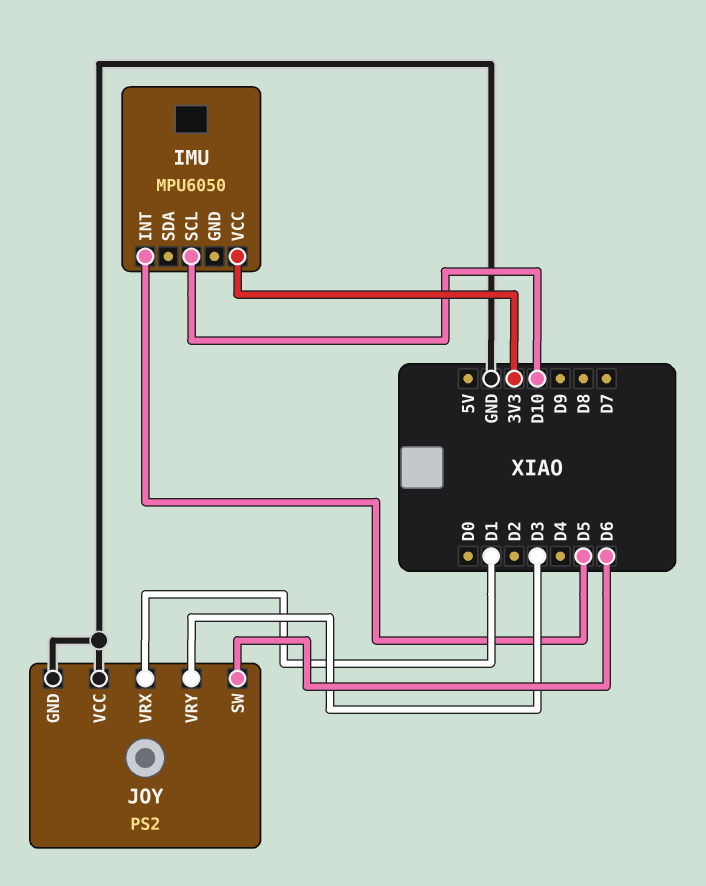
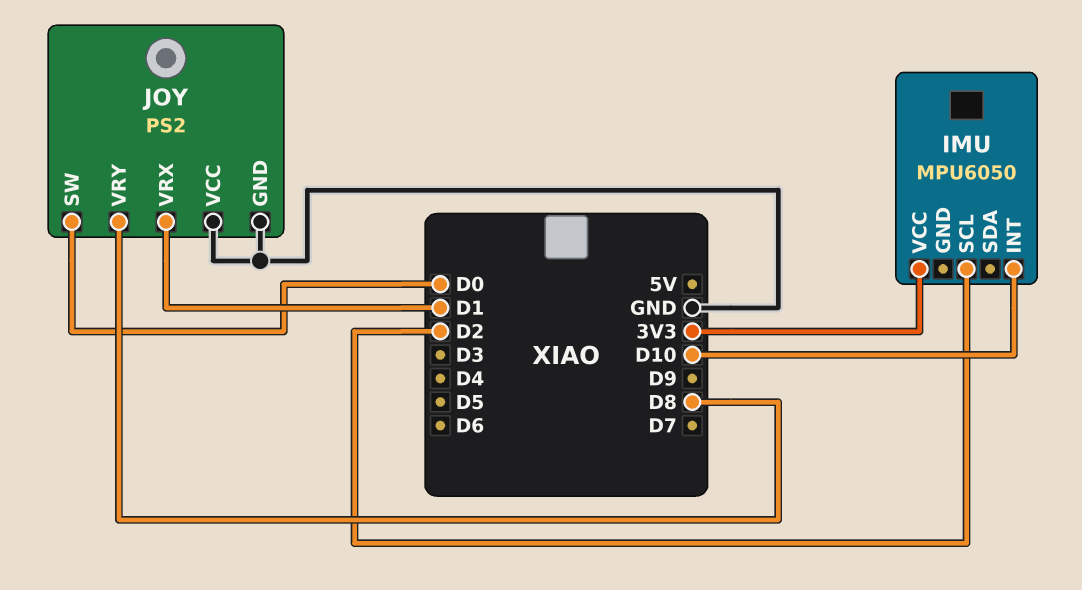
IMU pin INT: D5 -> D10
IMU pin SCL: D10 -> D2
JOY pin SW: D6 -> D0
JOY pin VRY: D3 -> D8

